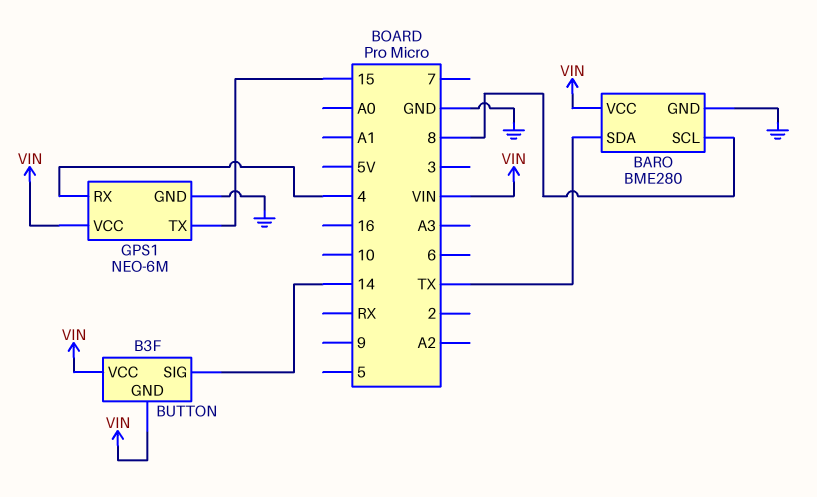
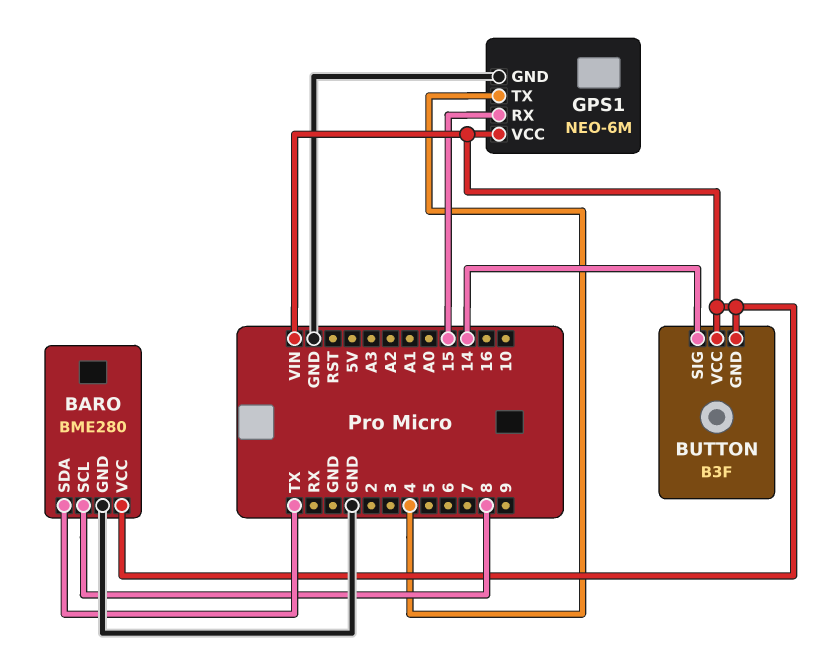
GPS1 pin RX: 4 -> 15
GPS1 pin TX: 15 -> 4

